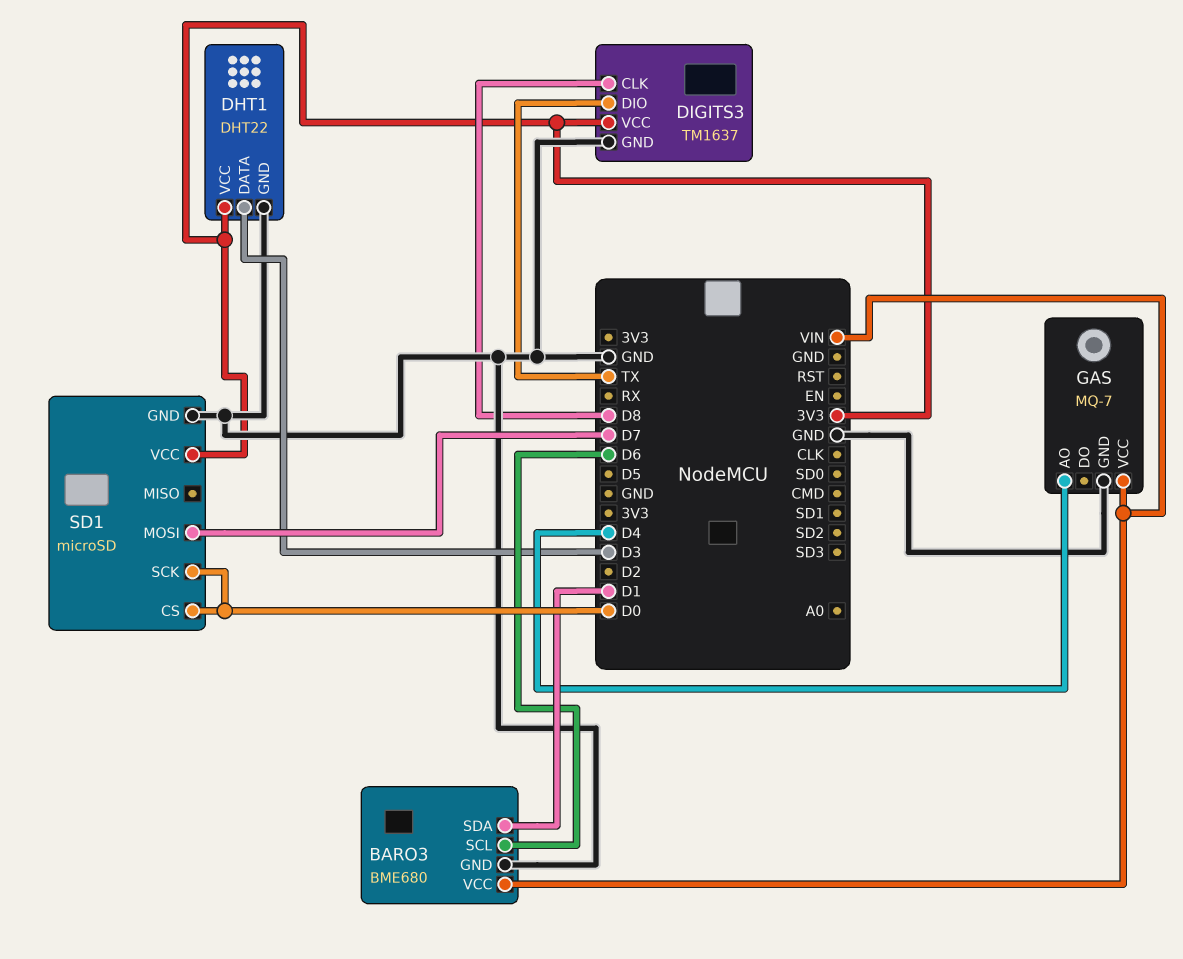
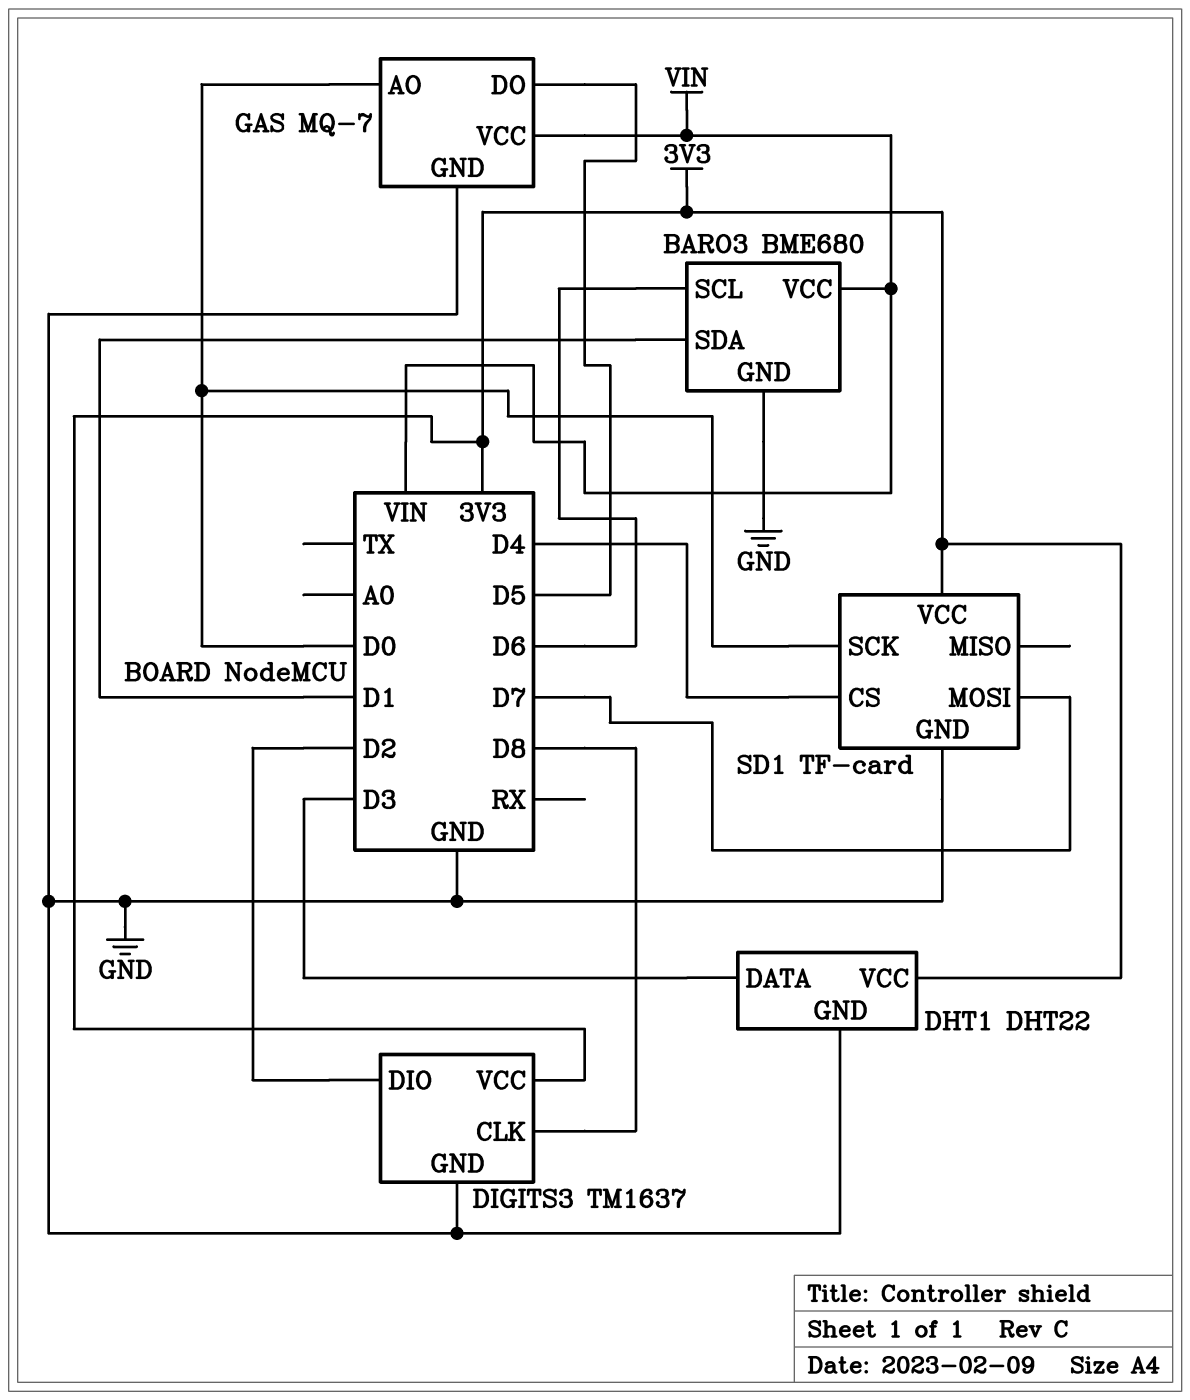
DIGITS3 pin DIO: TX -> D2
GAS pin AO: D4 -> D0
GAS pin DO: none -> D5
SD1: microSD -> TF-card
SD1 pin CS: D0 -> D4

